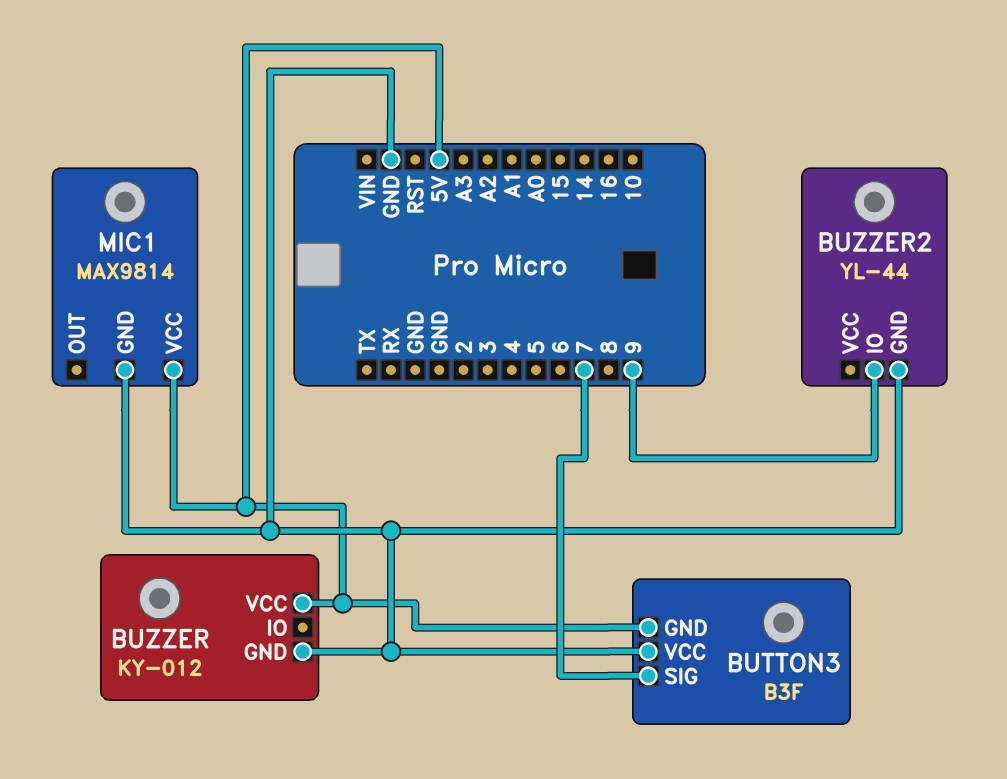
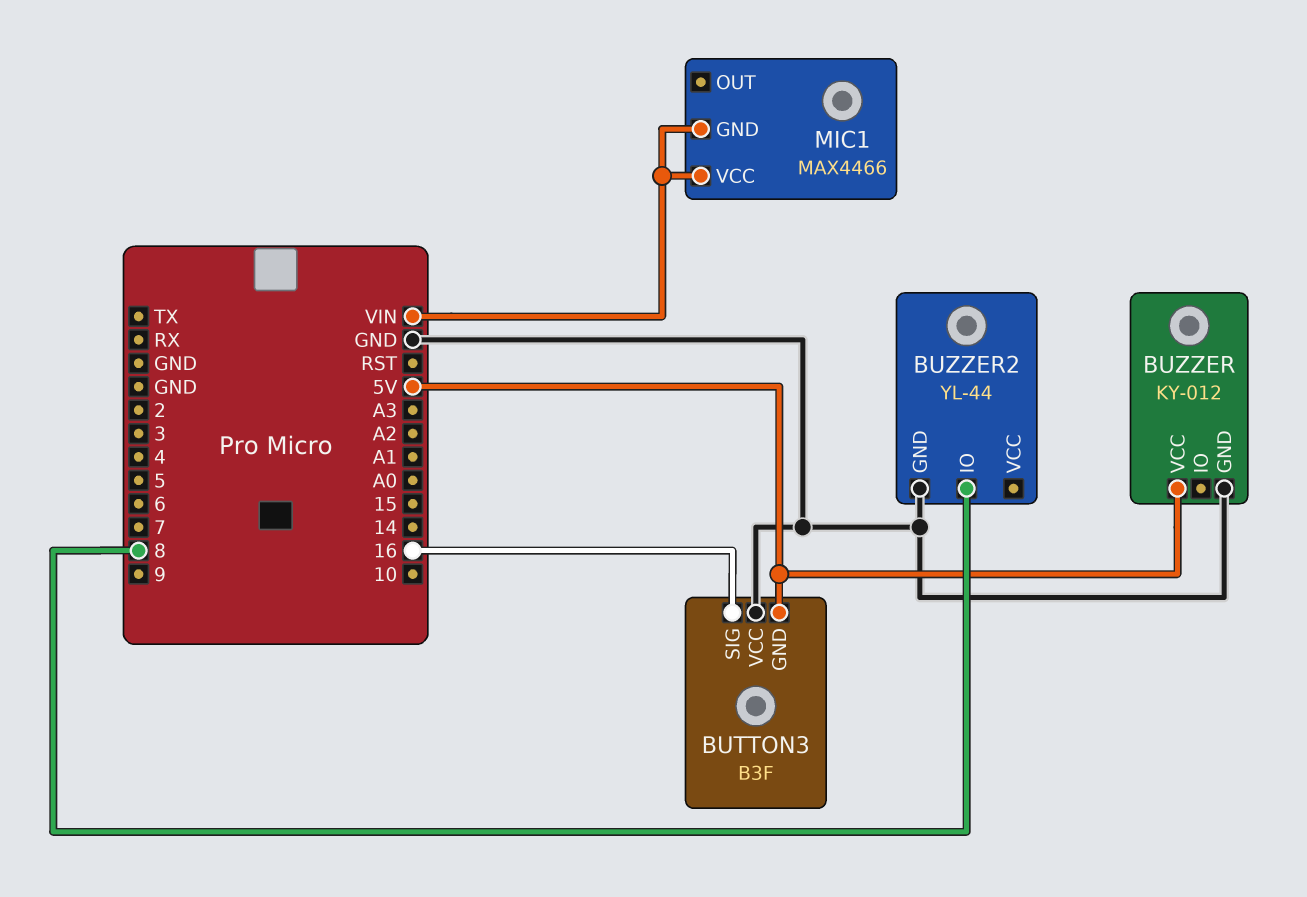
BUTTON3 pin SIG: 7 -> 16
BUZZER2 pin IO: 9 -> 8
MIC1: MAX9814 -> MAX4466
MIC1 pin GND: GND -> VIN
MIC1 pin VCC: 5V -> VIN

